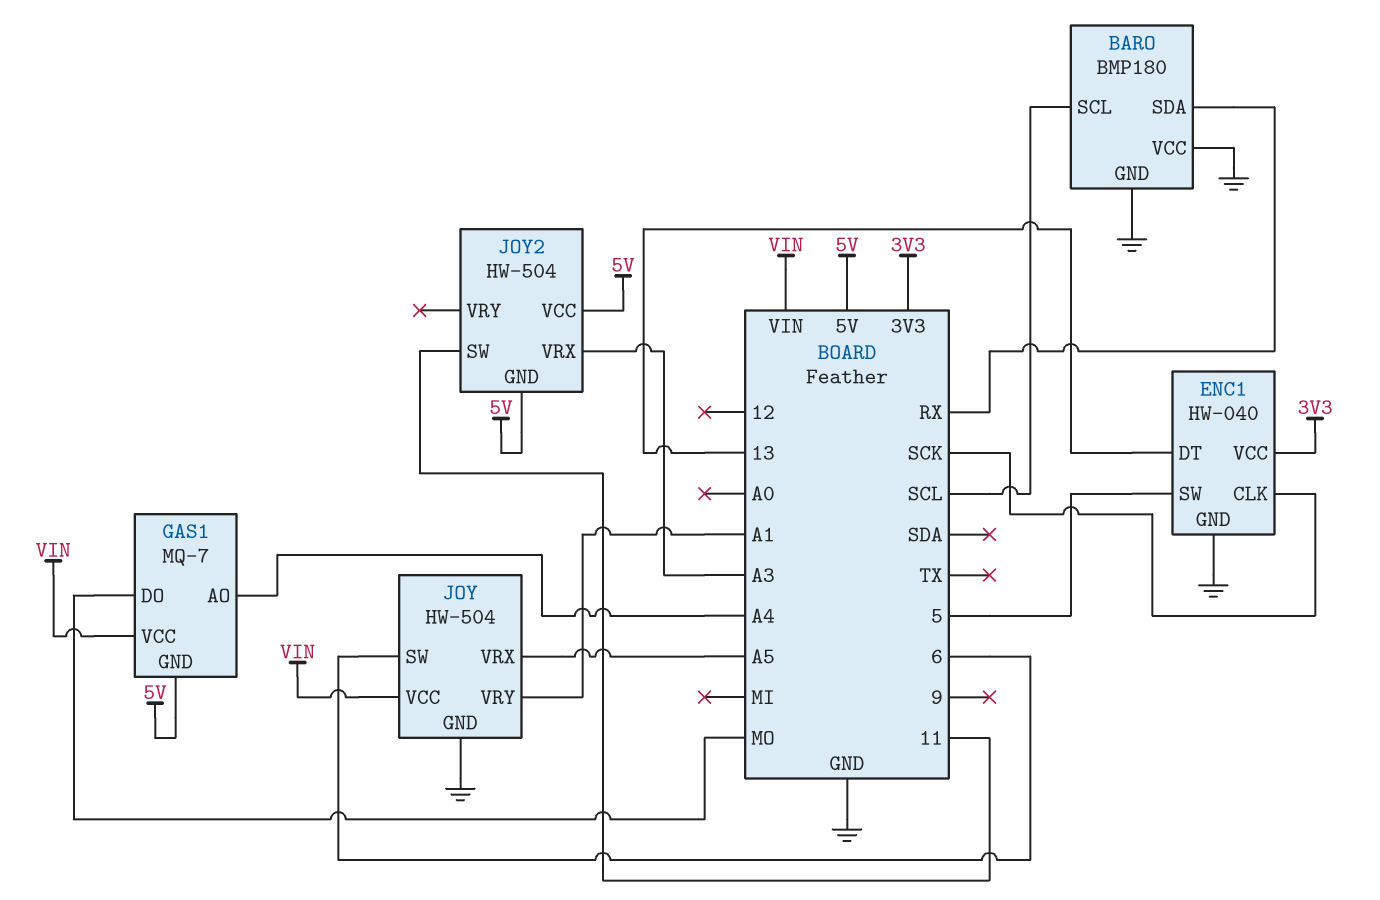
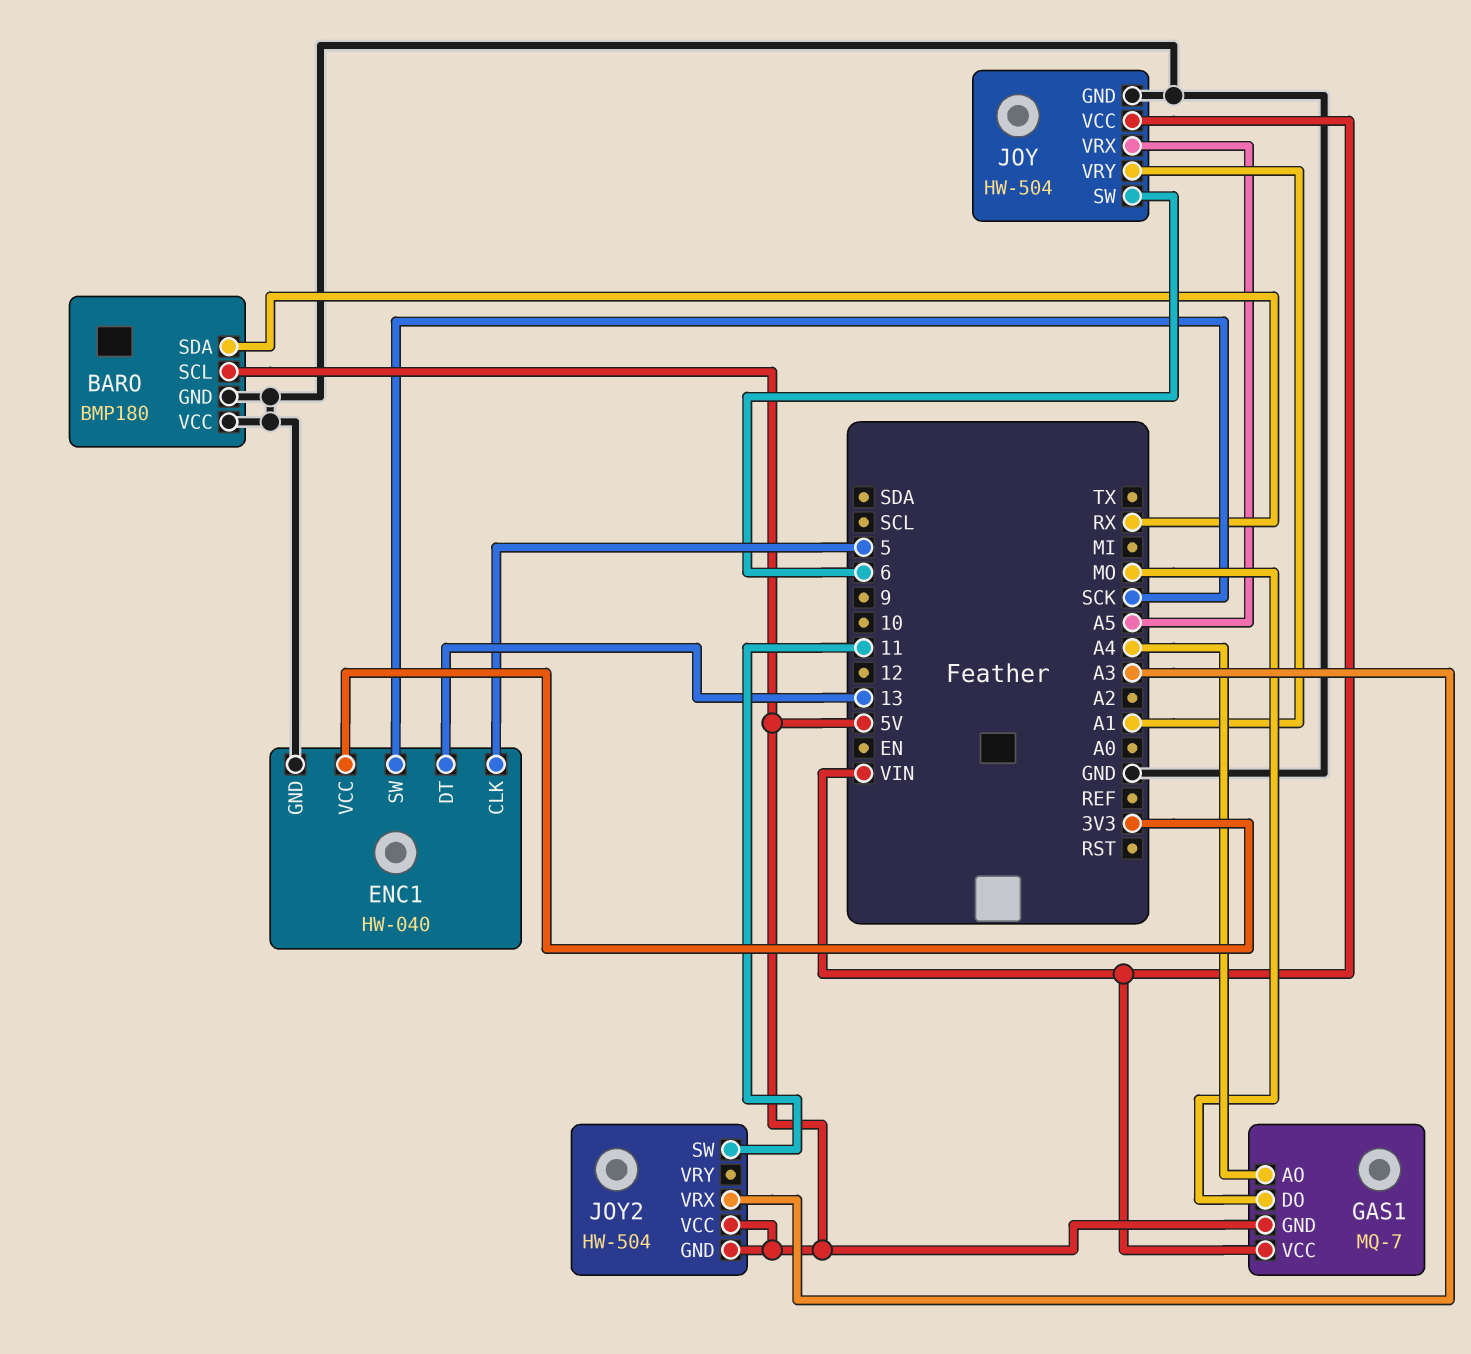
BARO pin SCL: SCL -> 5V
ENC1 pin CLK: SCK -> 5
ENC1 pin SW: 5 -> SCK

